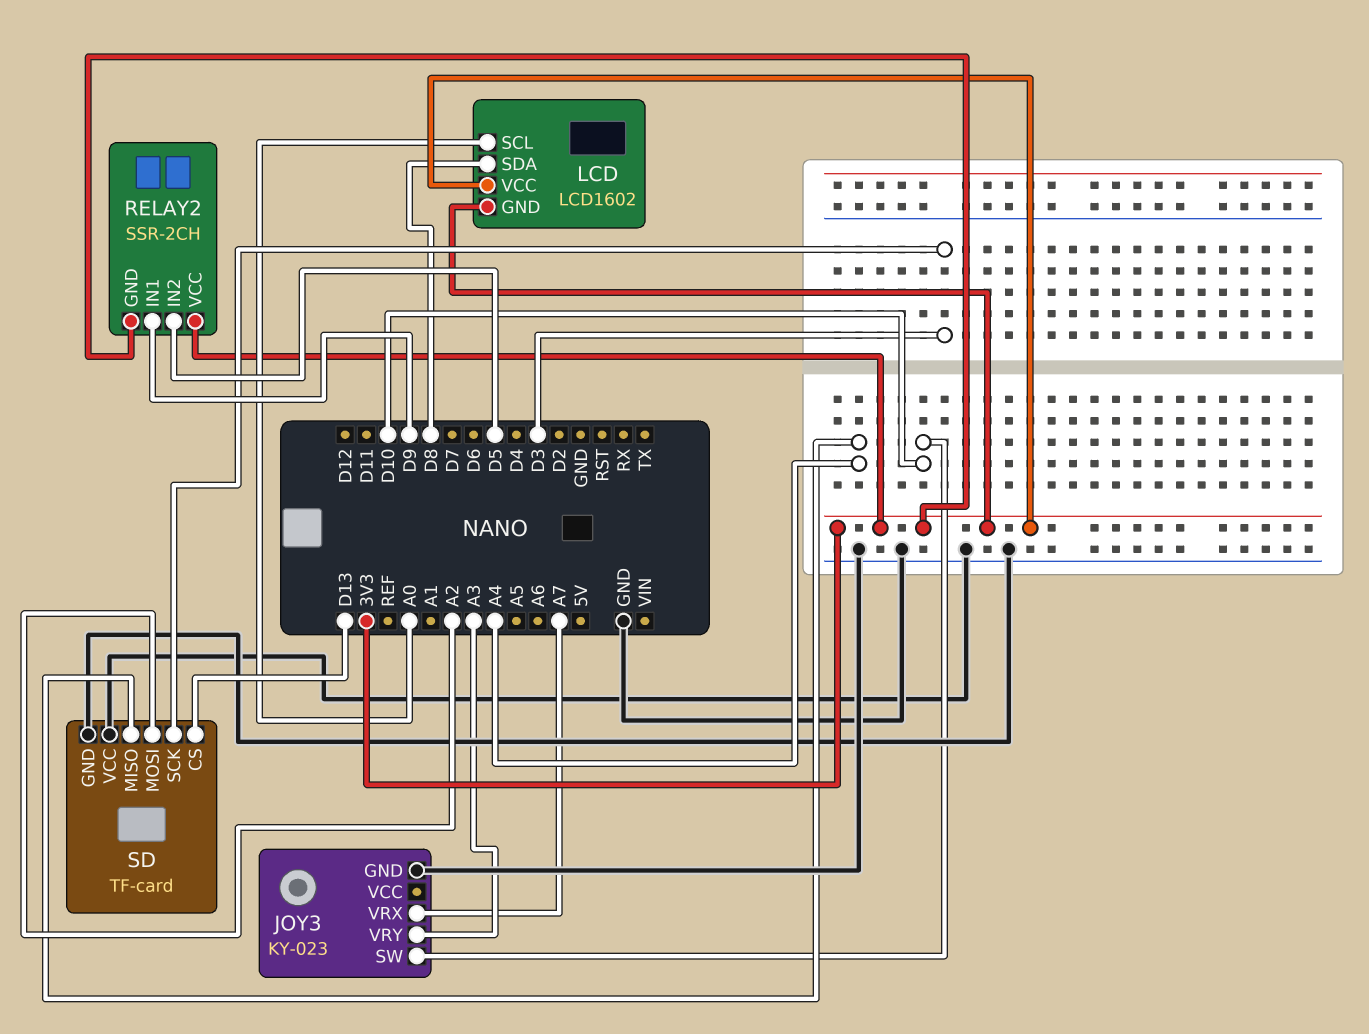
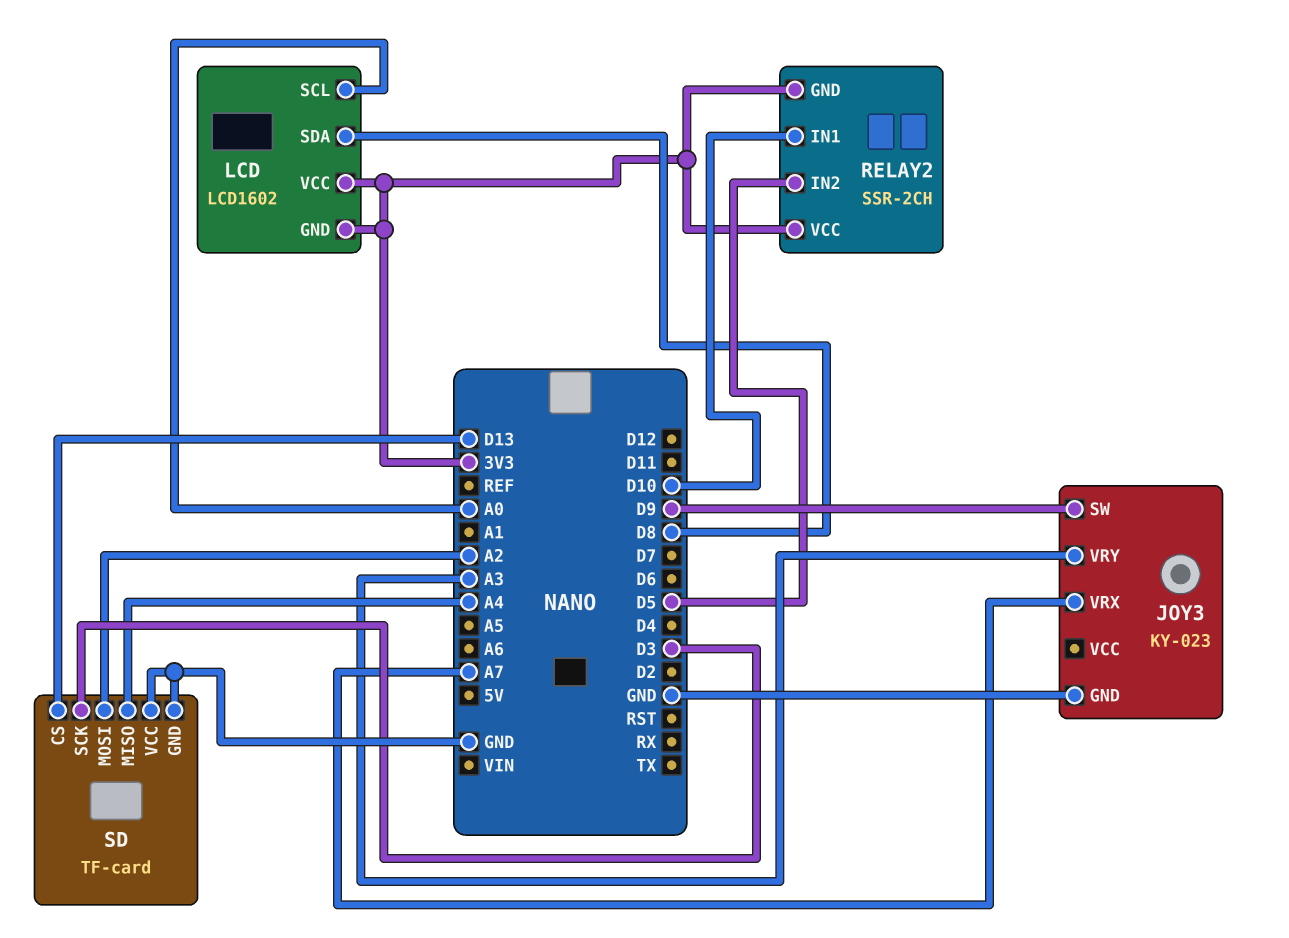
JOY3 pin SW: D10 -> D9
RELAY2 pin IN1: D9 -> D10

